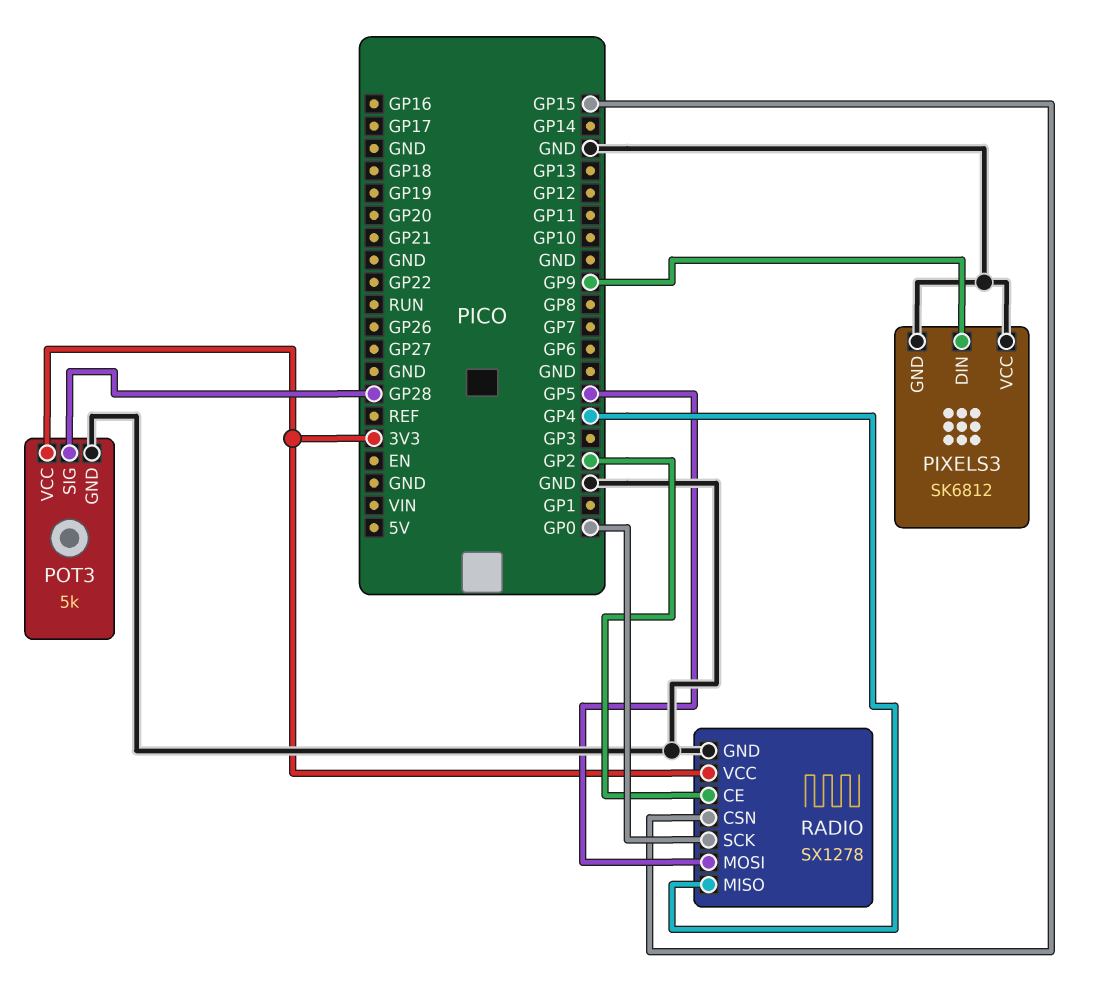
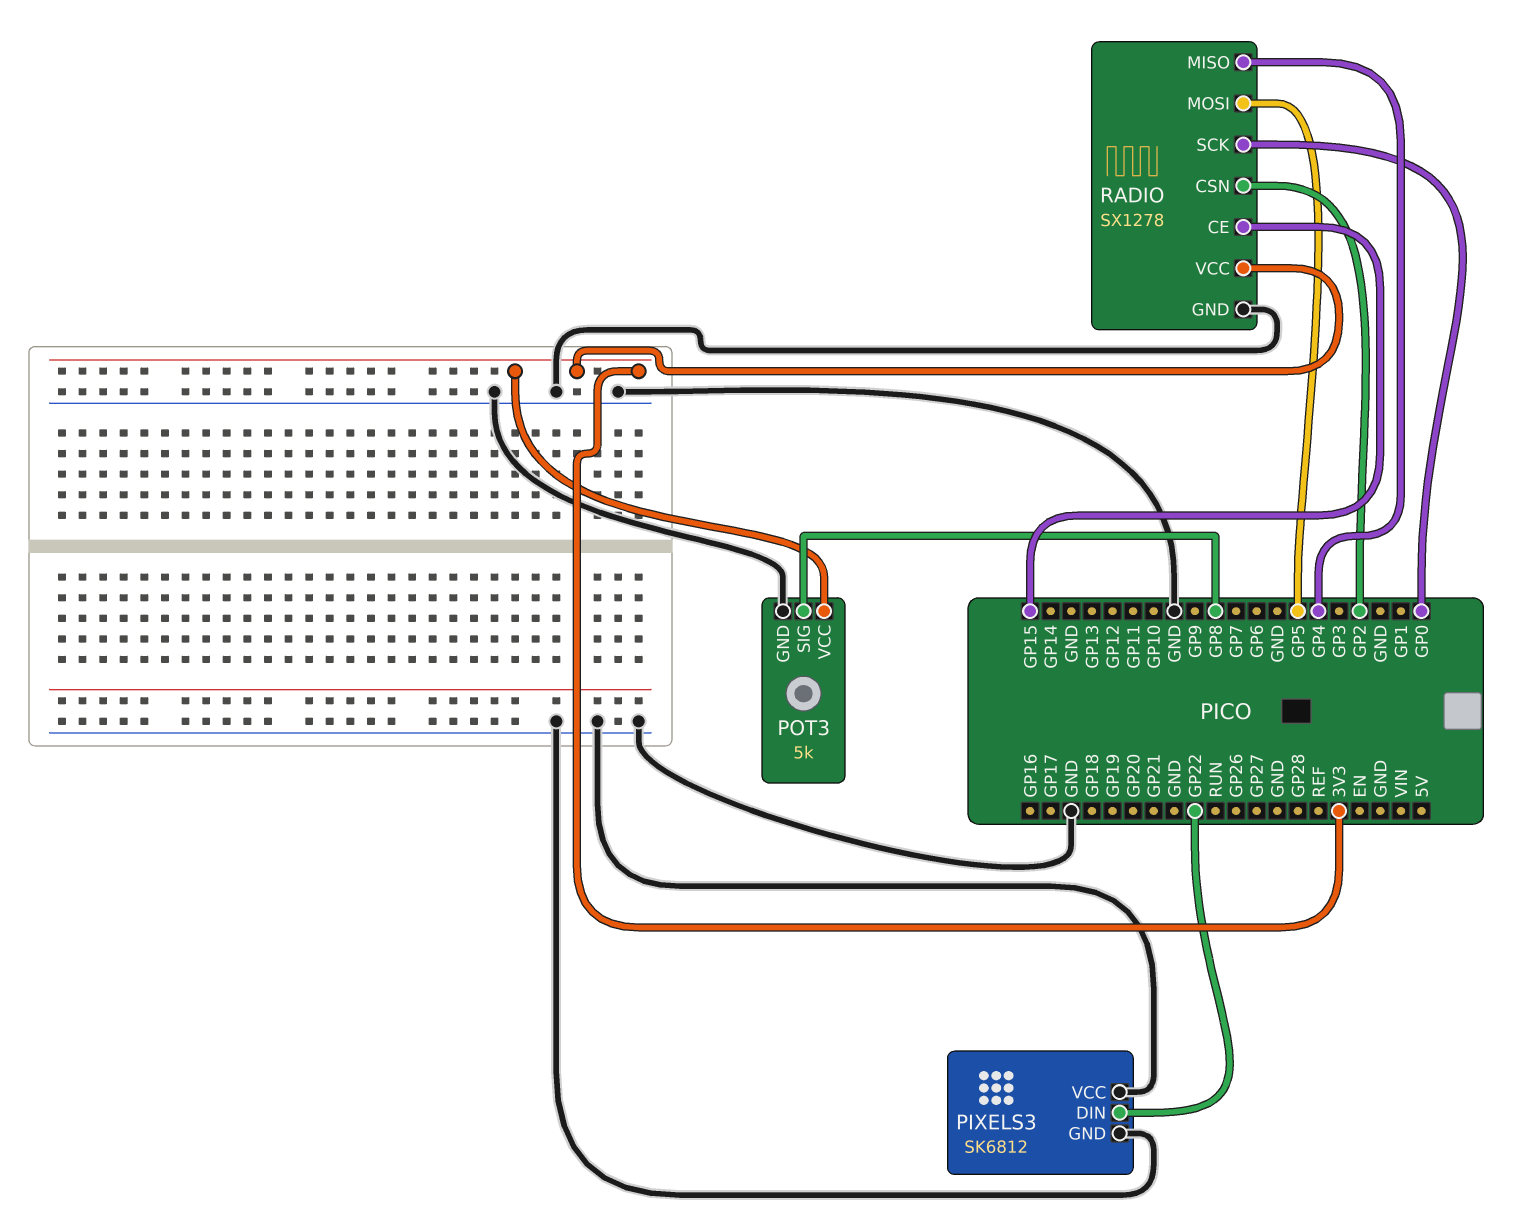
PIXELS3 pin DIN: GP9 -> GP22
POT3 pin SIG: GP28 -> GP8
RADIO pin CE: GP2 -> GP15
RADIO pin CSN: GP15 -> GP2

